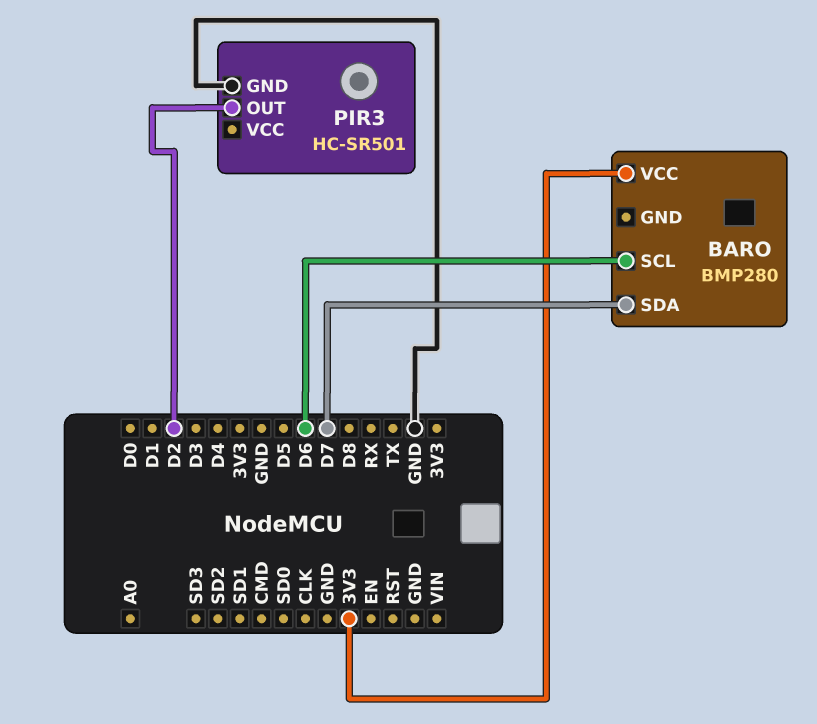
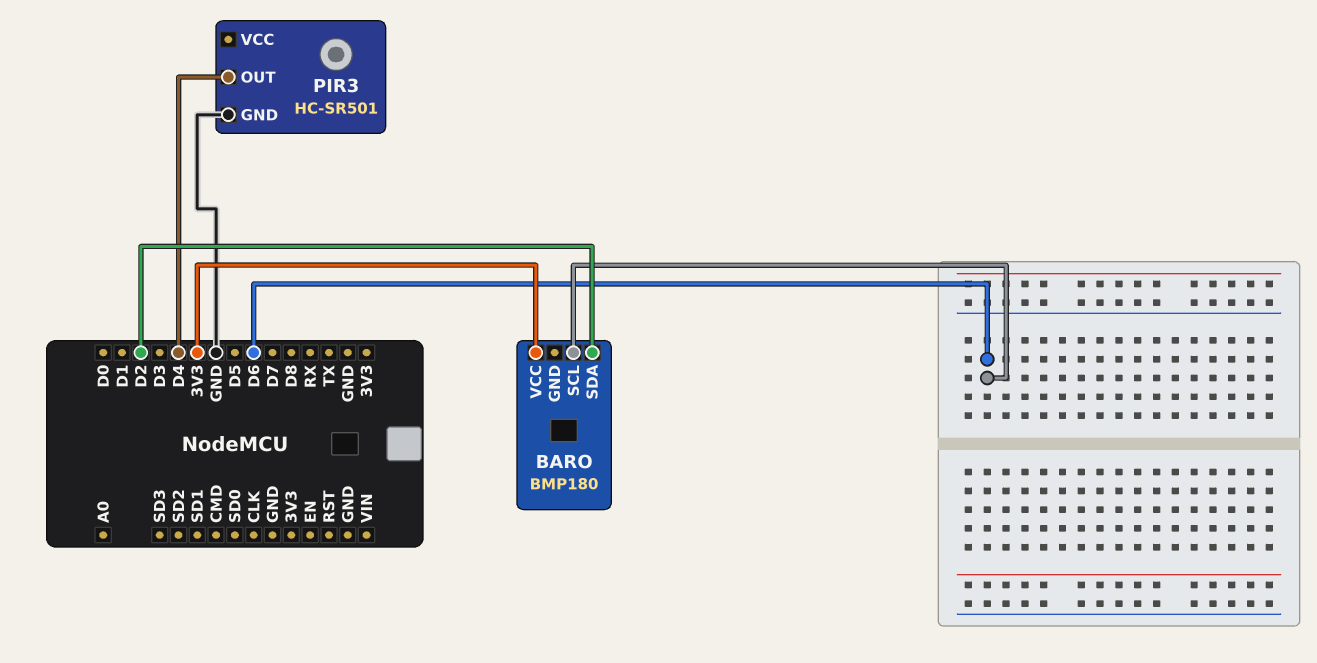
BARO: BMP280 -> BMP180
BARO pin SDA: D7 -> D2
PIR3 pin OUT: D2 -> D4

